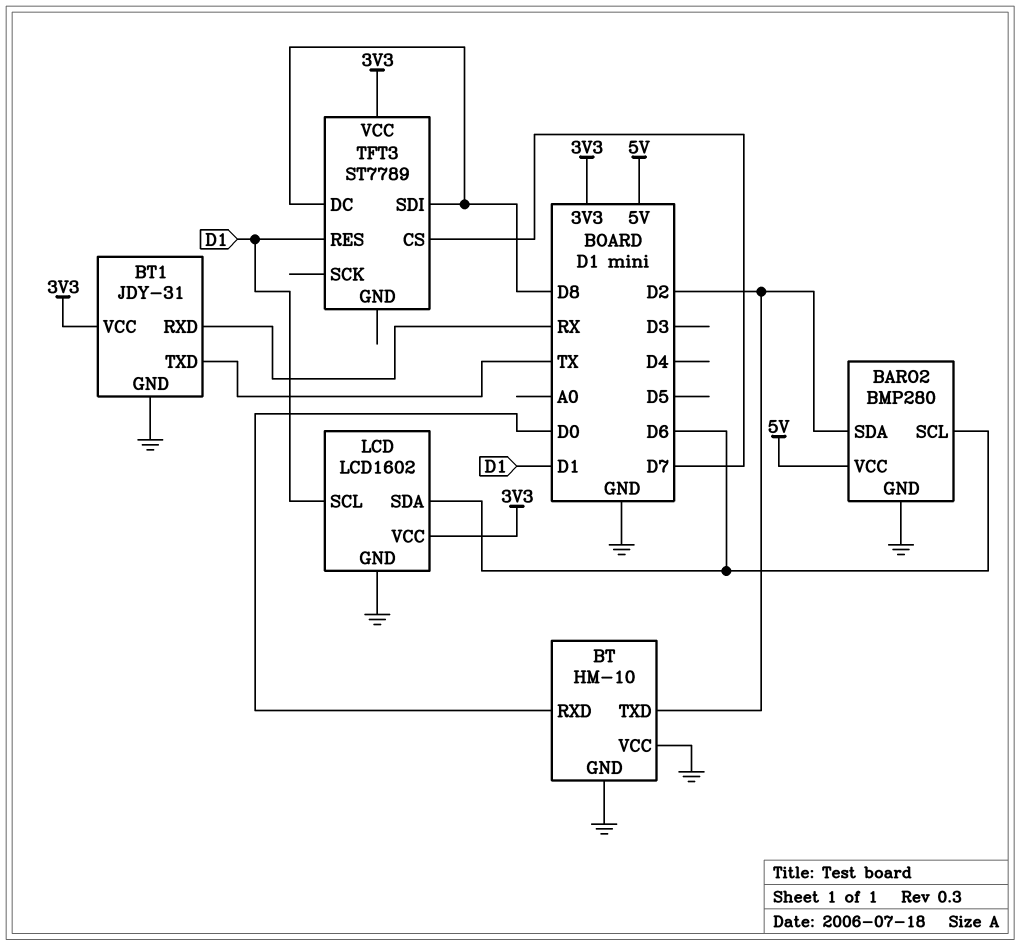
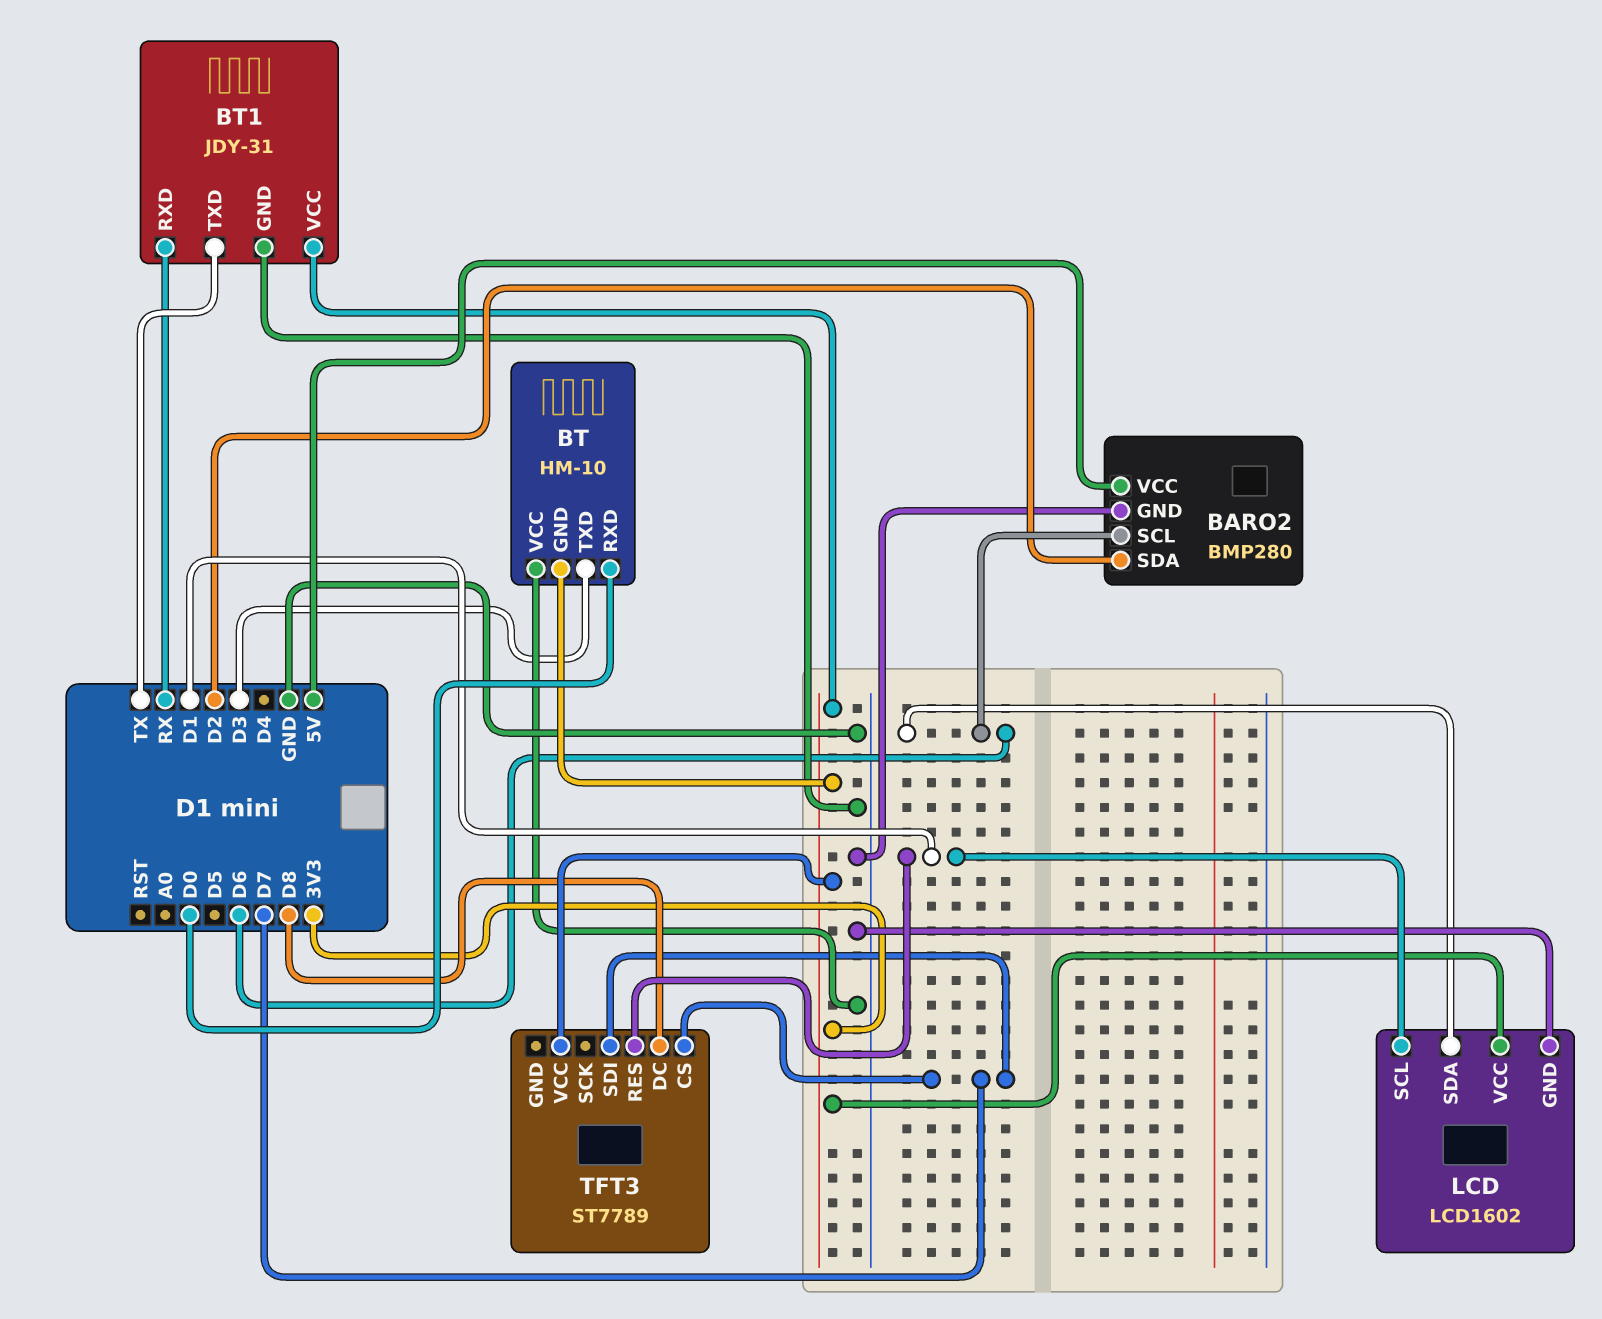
BT pin GND: GND -> 3V3
BT pin TXD: D2 -> D3
TFT3 pin SDI: D8 -> D7

